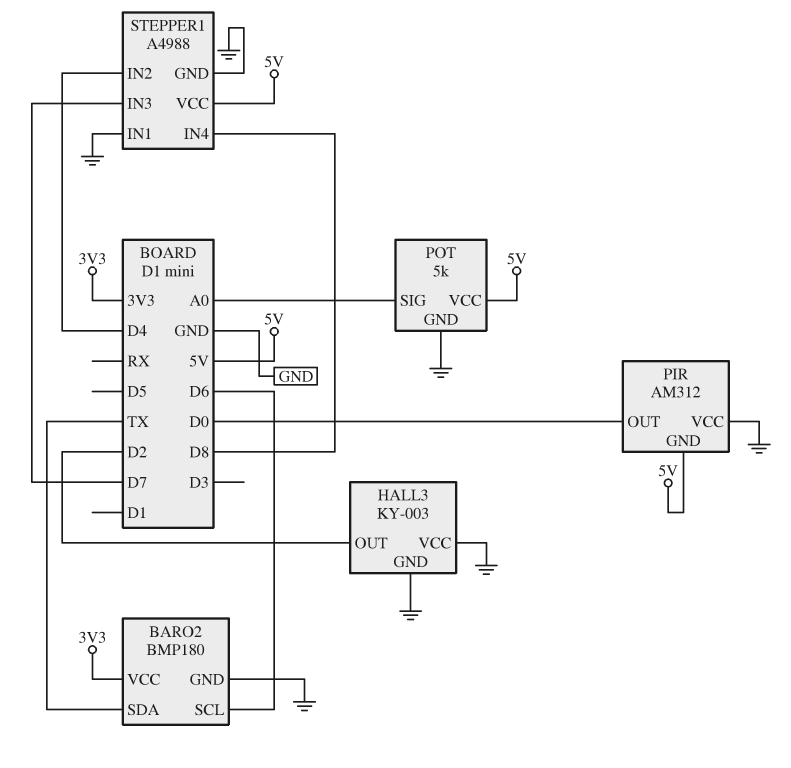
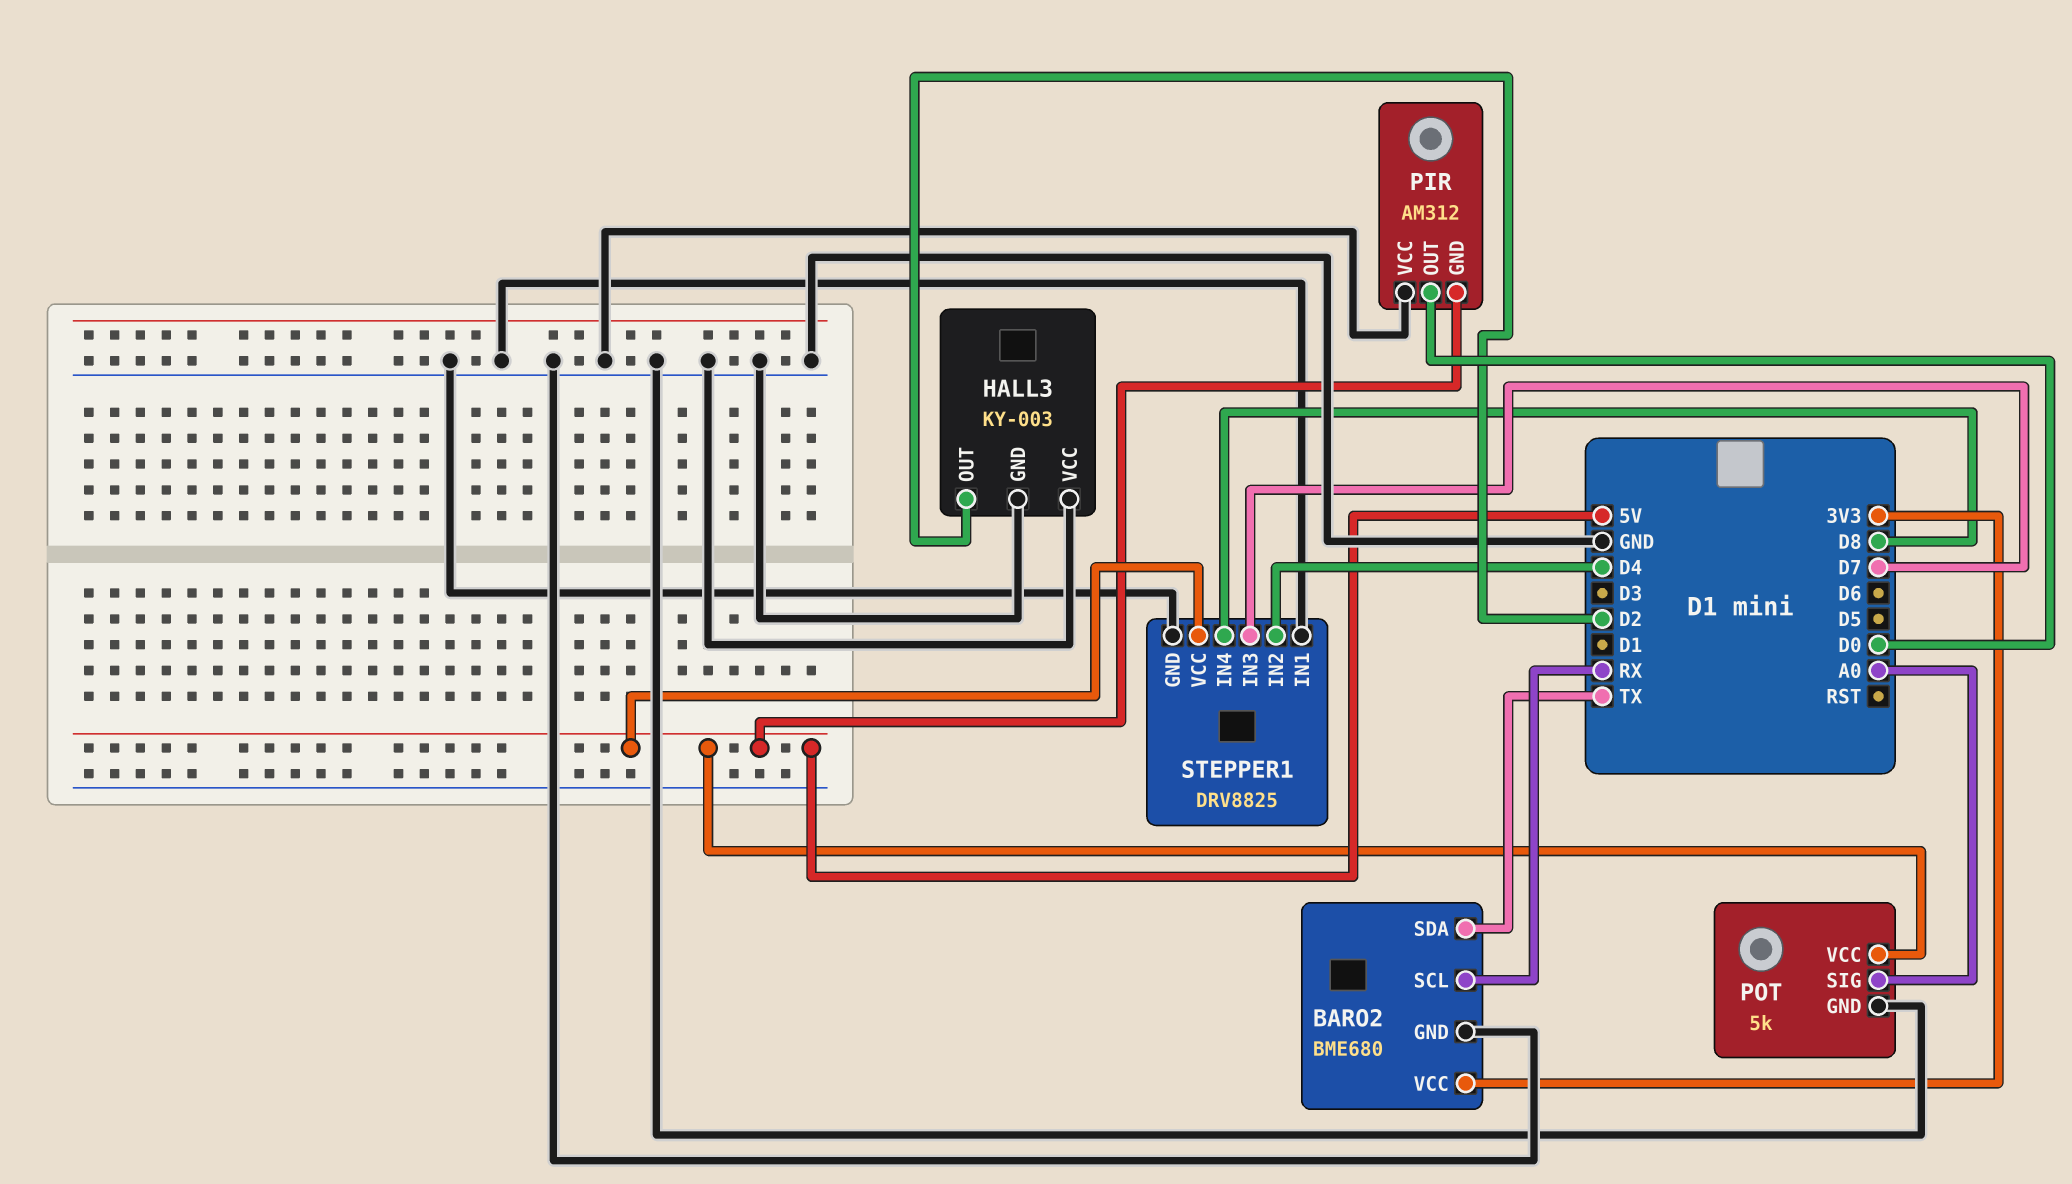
BARO2: BMP180 -> BME680
BARO2 pin SCL: D6 -> RX
STEPPER1: A4988 -> DRV8825

